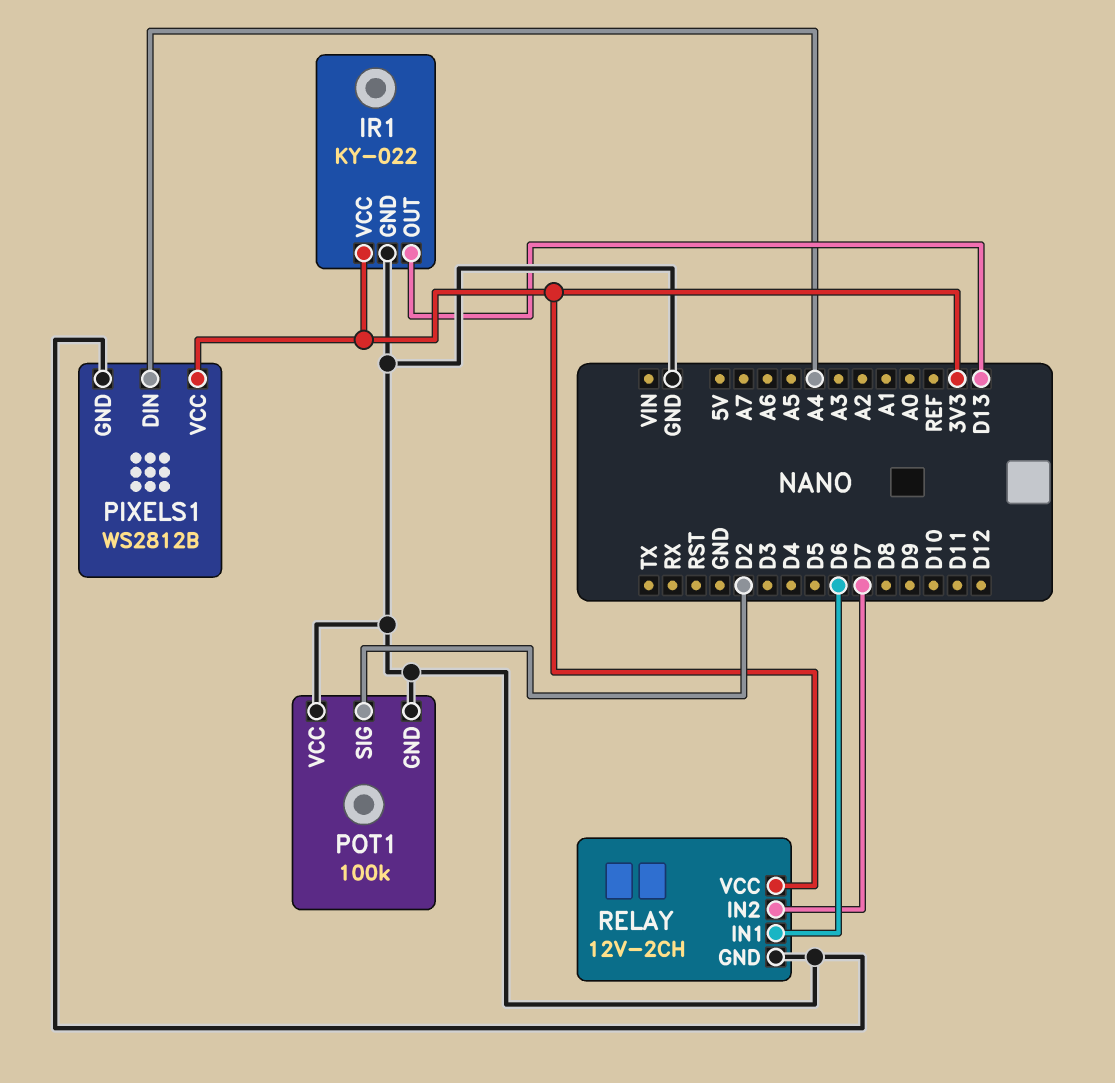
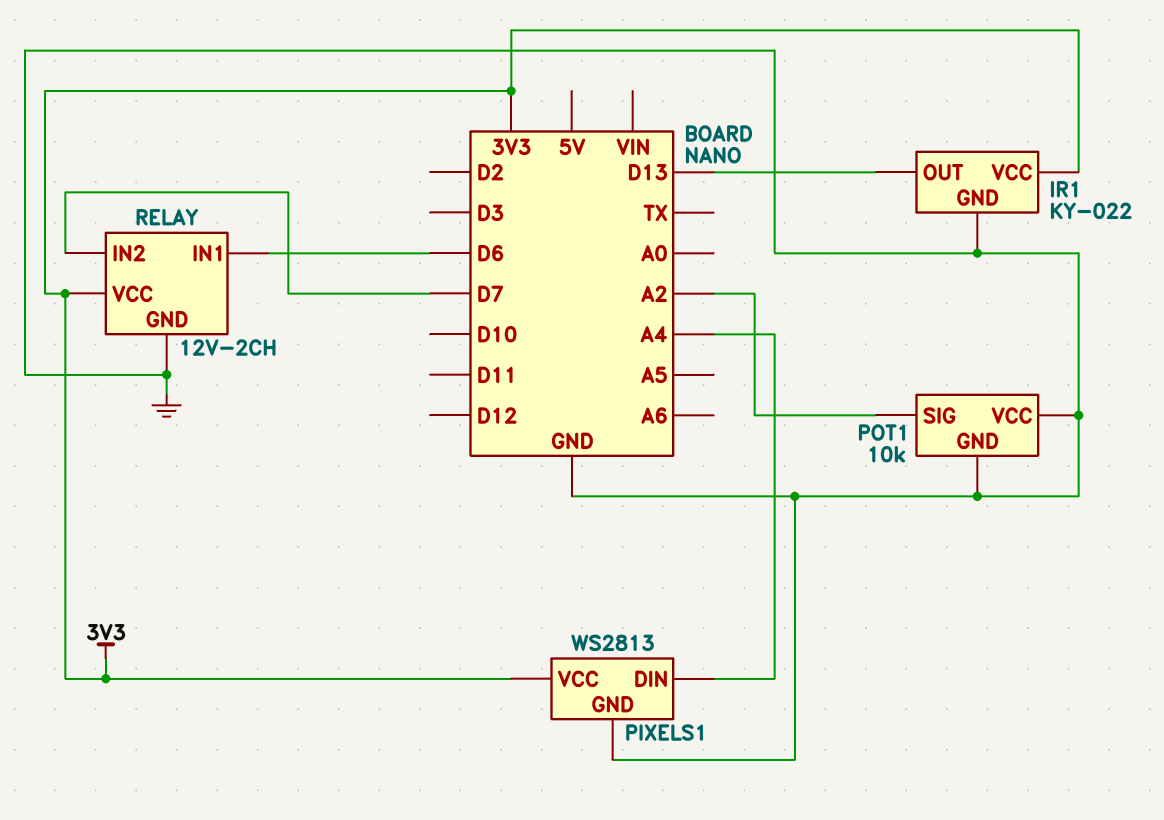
PIXELS1: WS2812B -> WS2813
POT1: 100k -> 10k
POT1 pin SIG: D2 -> A2

